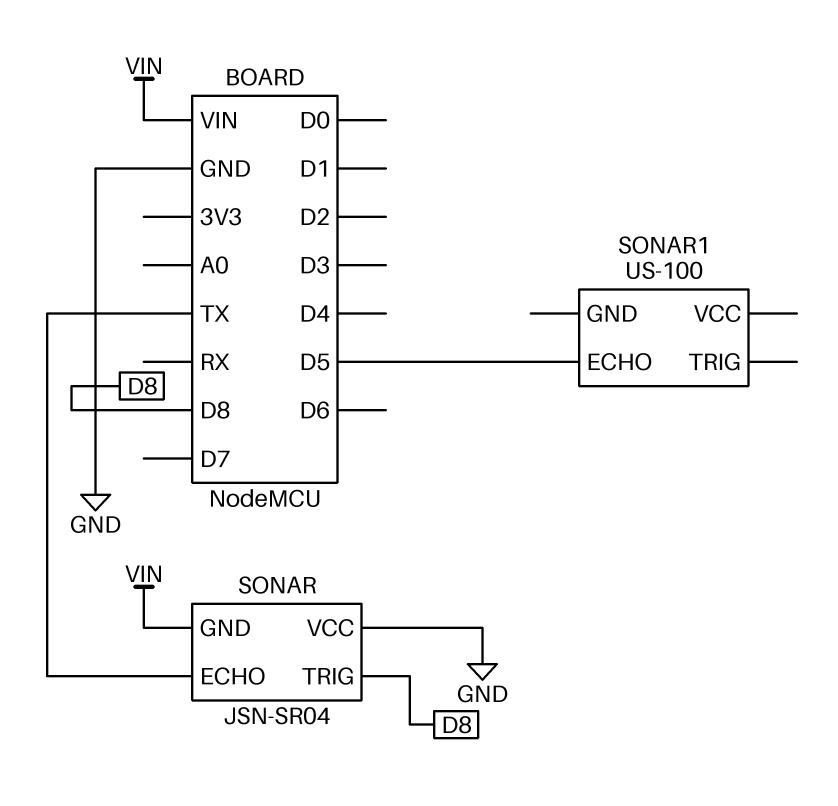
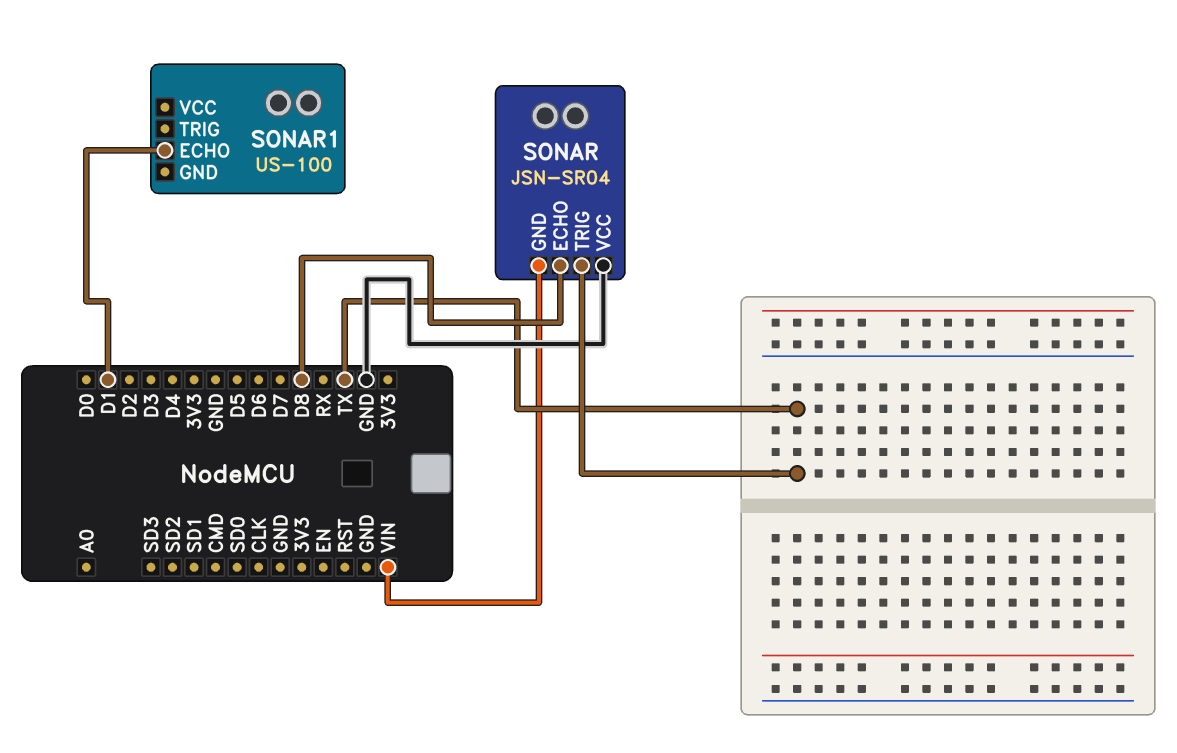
SONAR pin ECHO: TX -> D8
SONAR pin TRIG: D8 -> TX
SONAR1 pin ECHO: D5 -> D1

